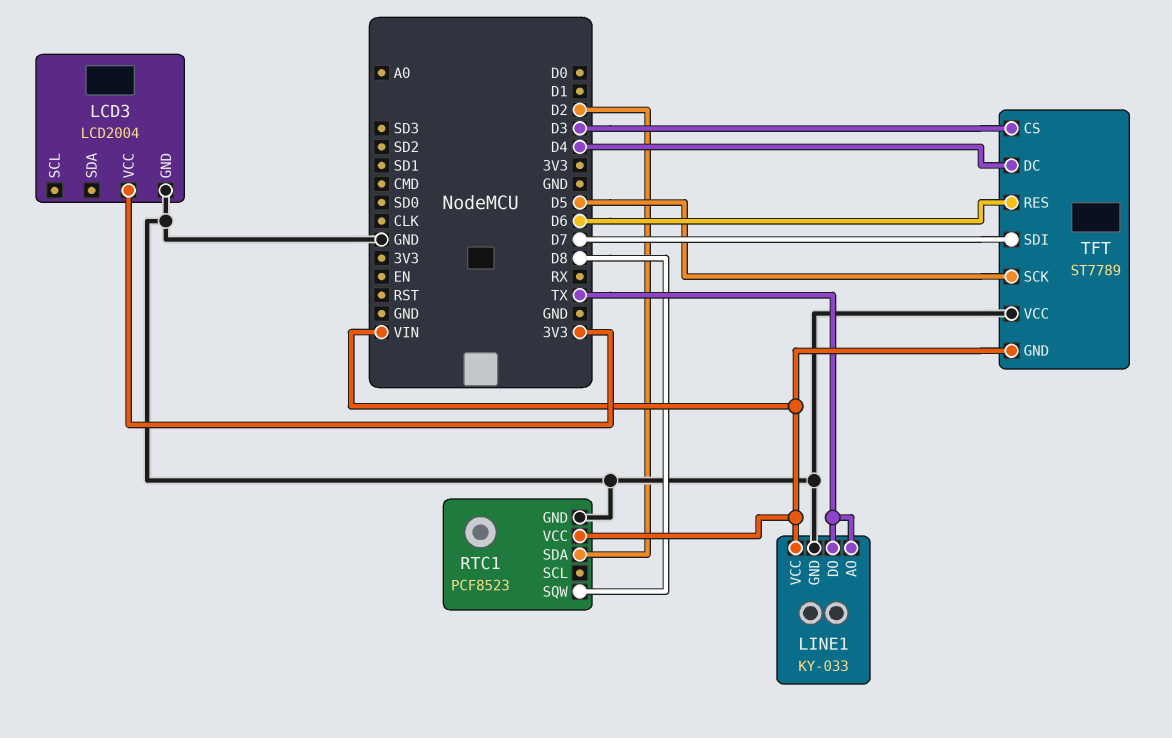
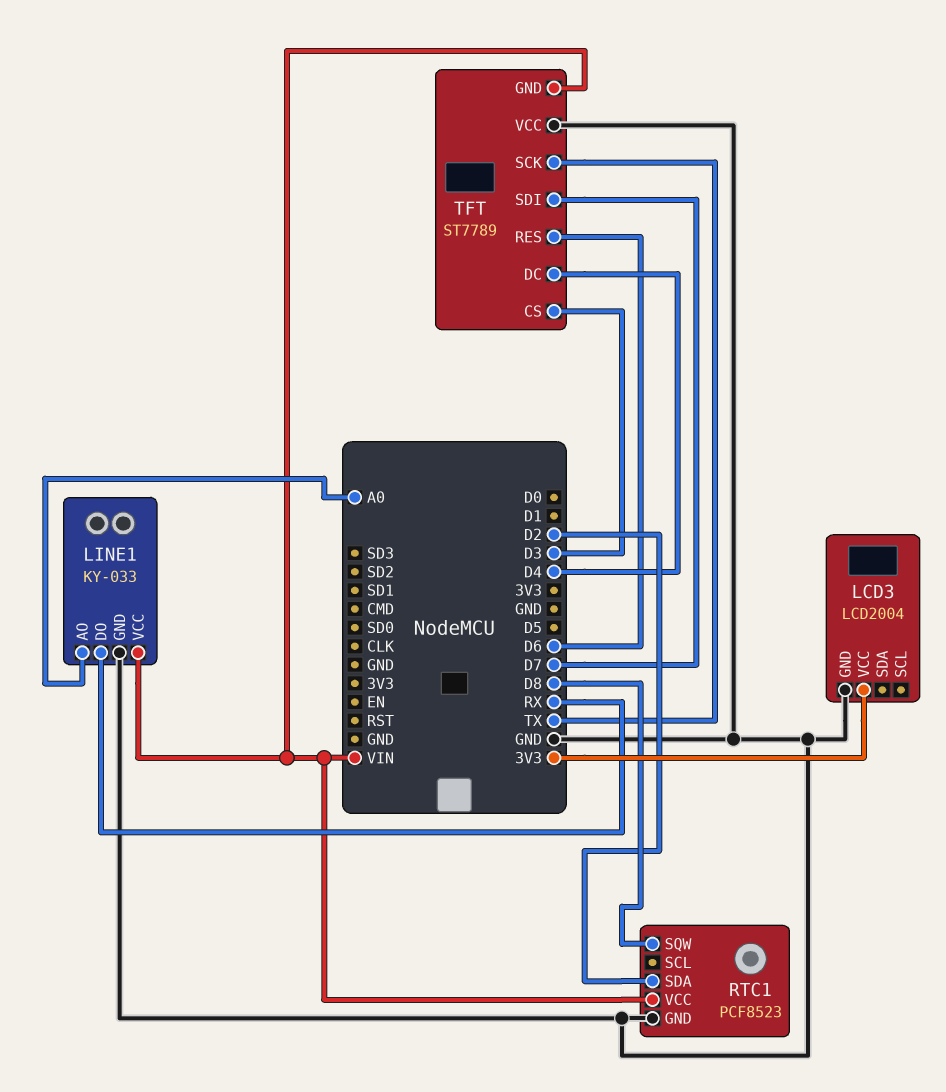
LINE1 pin AO: TX -> A0
LINE1 pin DO: TX -> RX
TFT pin SCK: D5 -> TX

